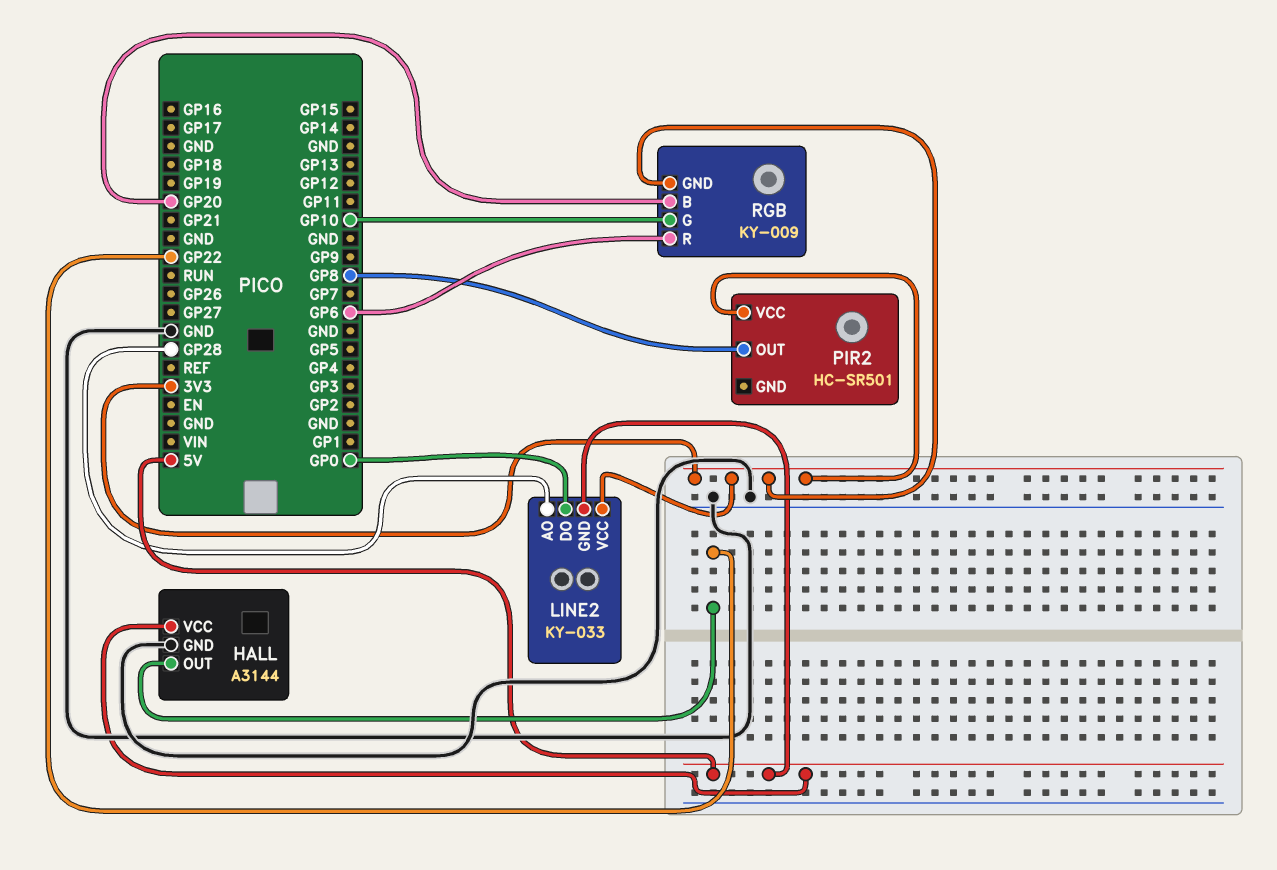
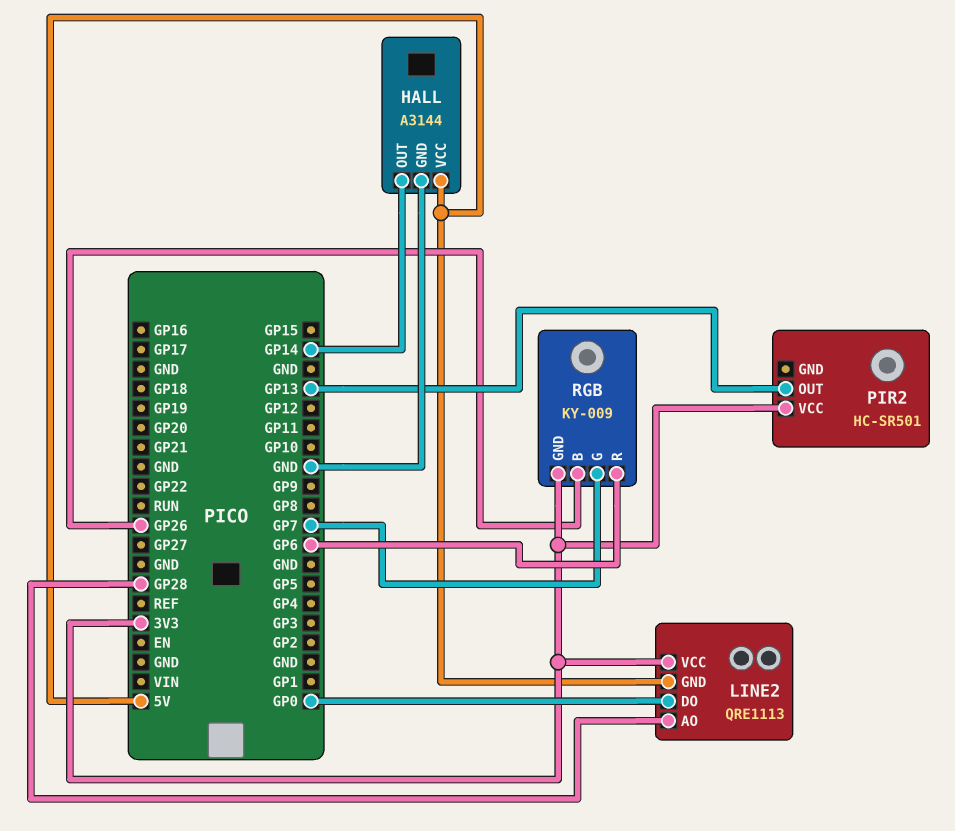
HALL pin OUT: GP22 -> GP14
LINE2: KY-033 -> QRE1113
PIR2 pin OUT: GP8 -> GP13
RGB pin B: GP20 -> GP26
RGB pin G: GP10 -> GP7

